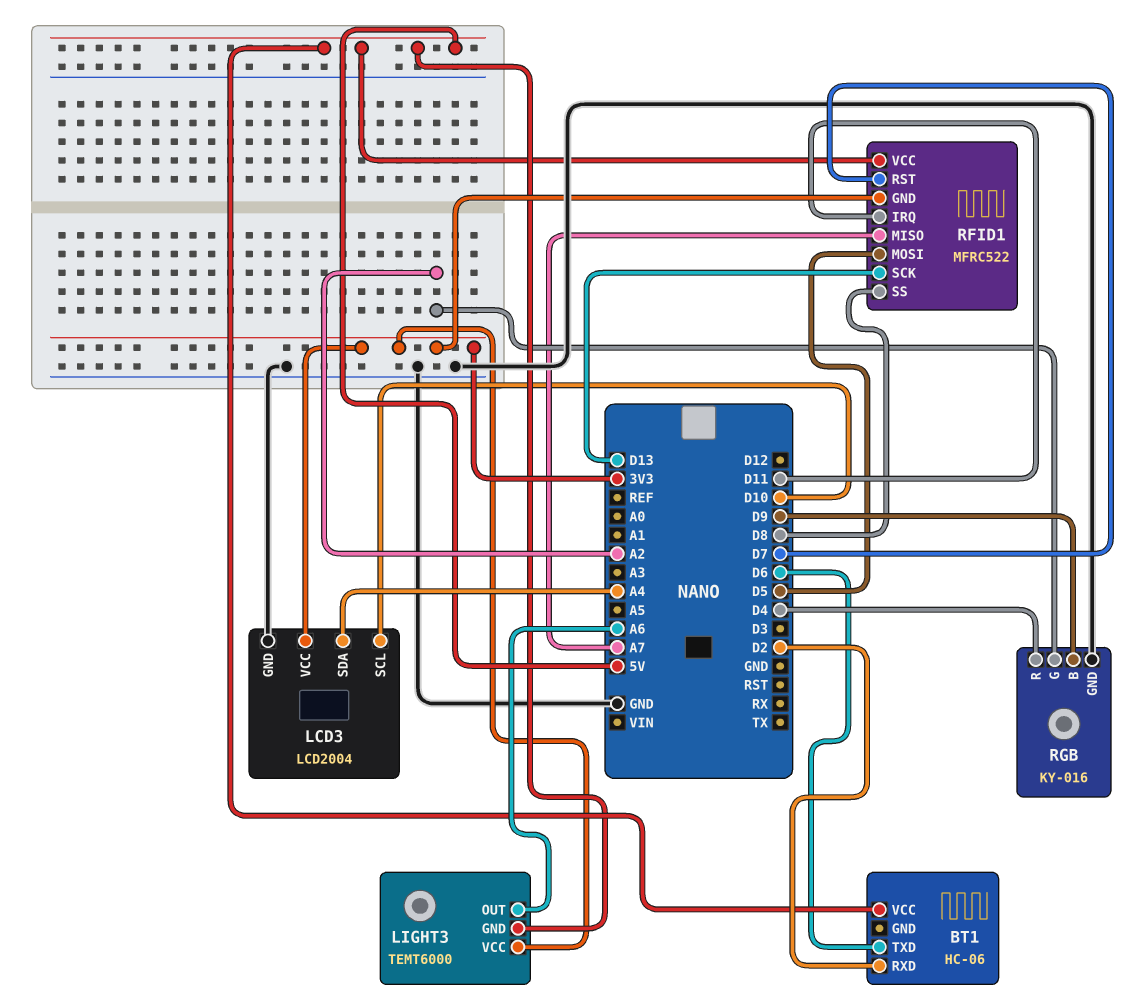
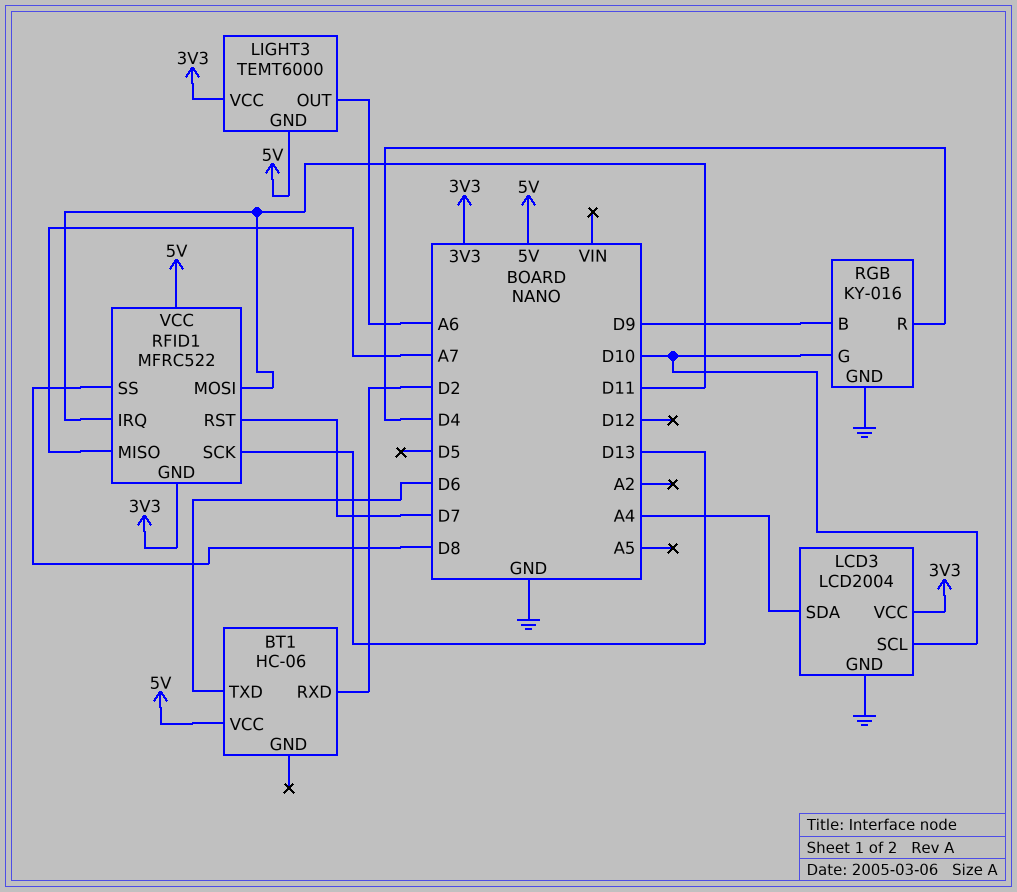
RFID1 pin MOSI: D5 -> D11
RGB pin G: A2 -> D10

